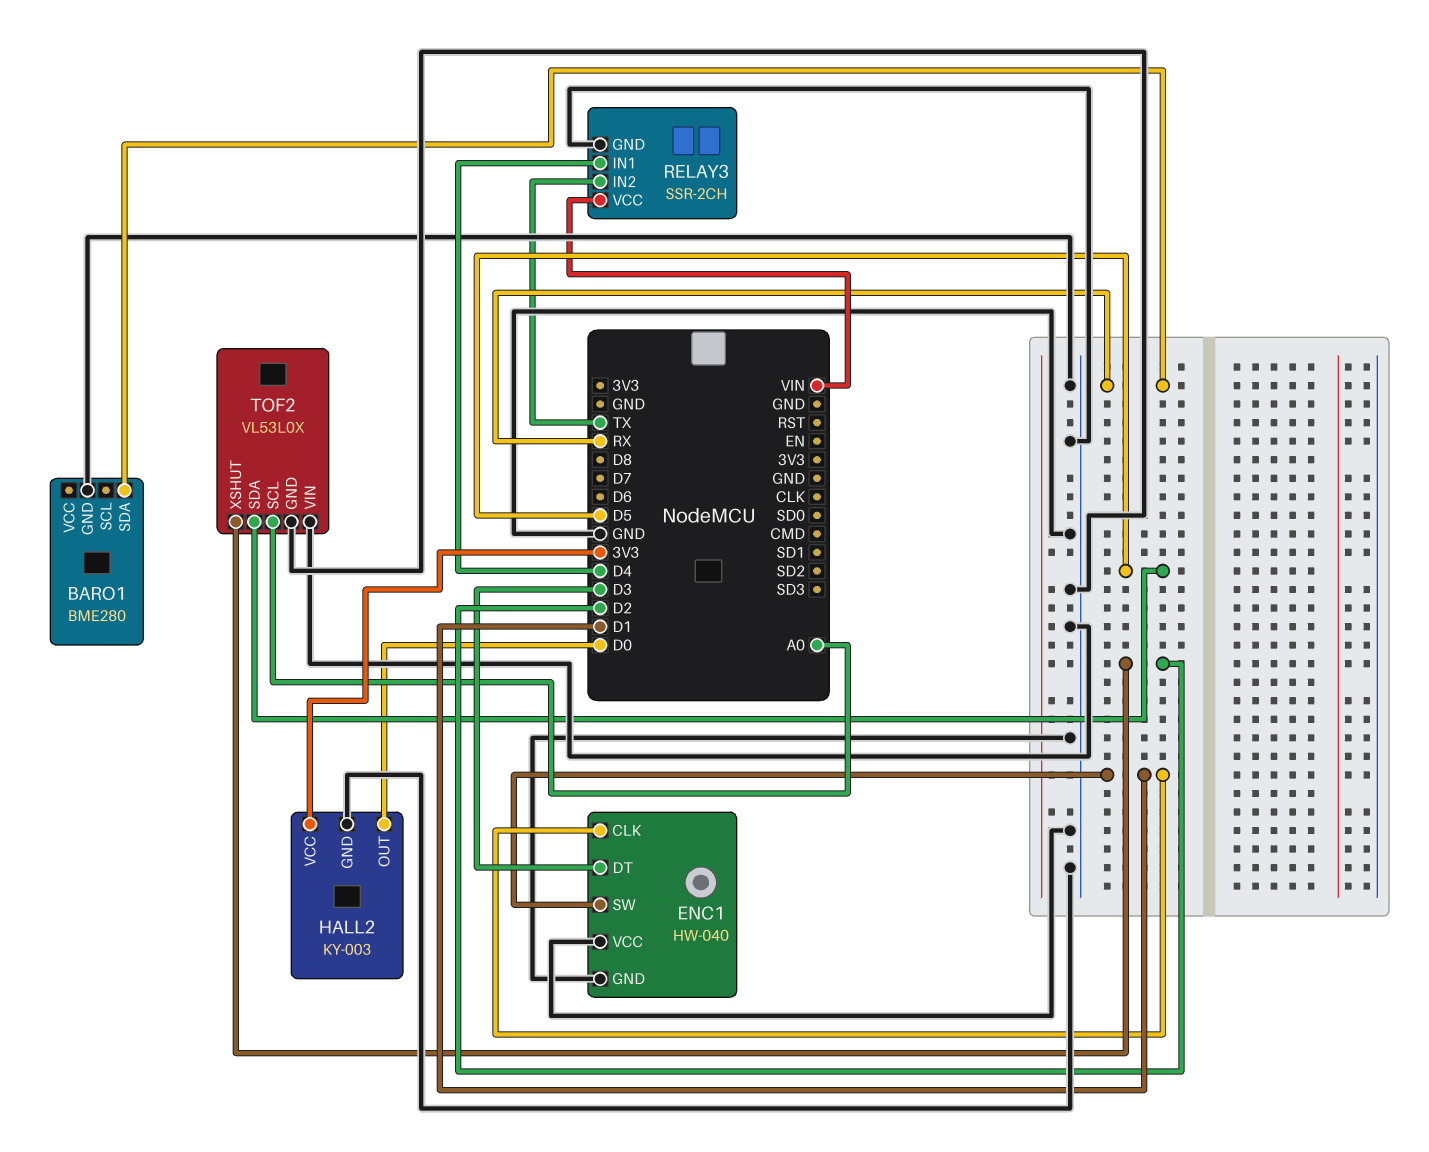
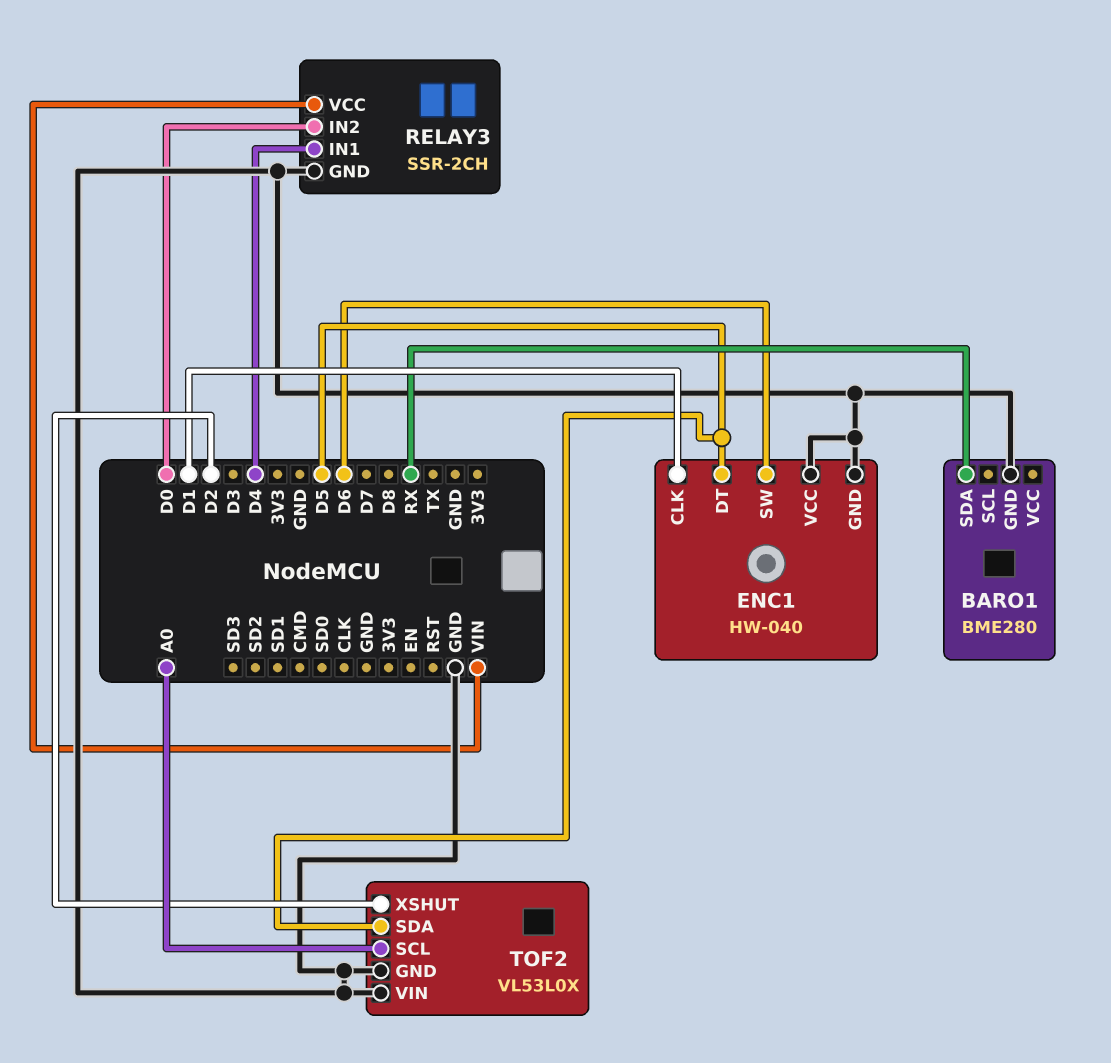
ENC1 pin DT: D3 -> D5
ENC1 pin SW: D1 -> D6
HALL2: KY-003 -> none
HALL2 pin GND: GND -> none
HALL2 pin OUT: D0 -> none
HALL2 pin VCC: 3V3 -> none
RELAY3 pin IN2: TX -> D0

